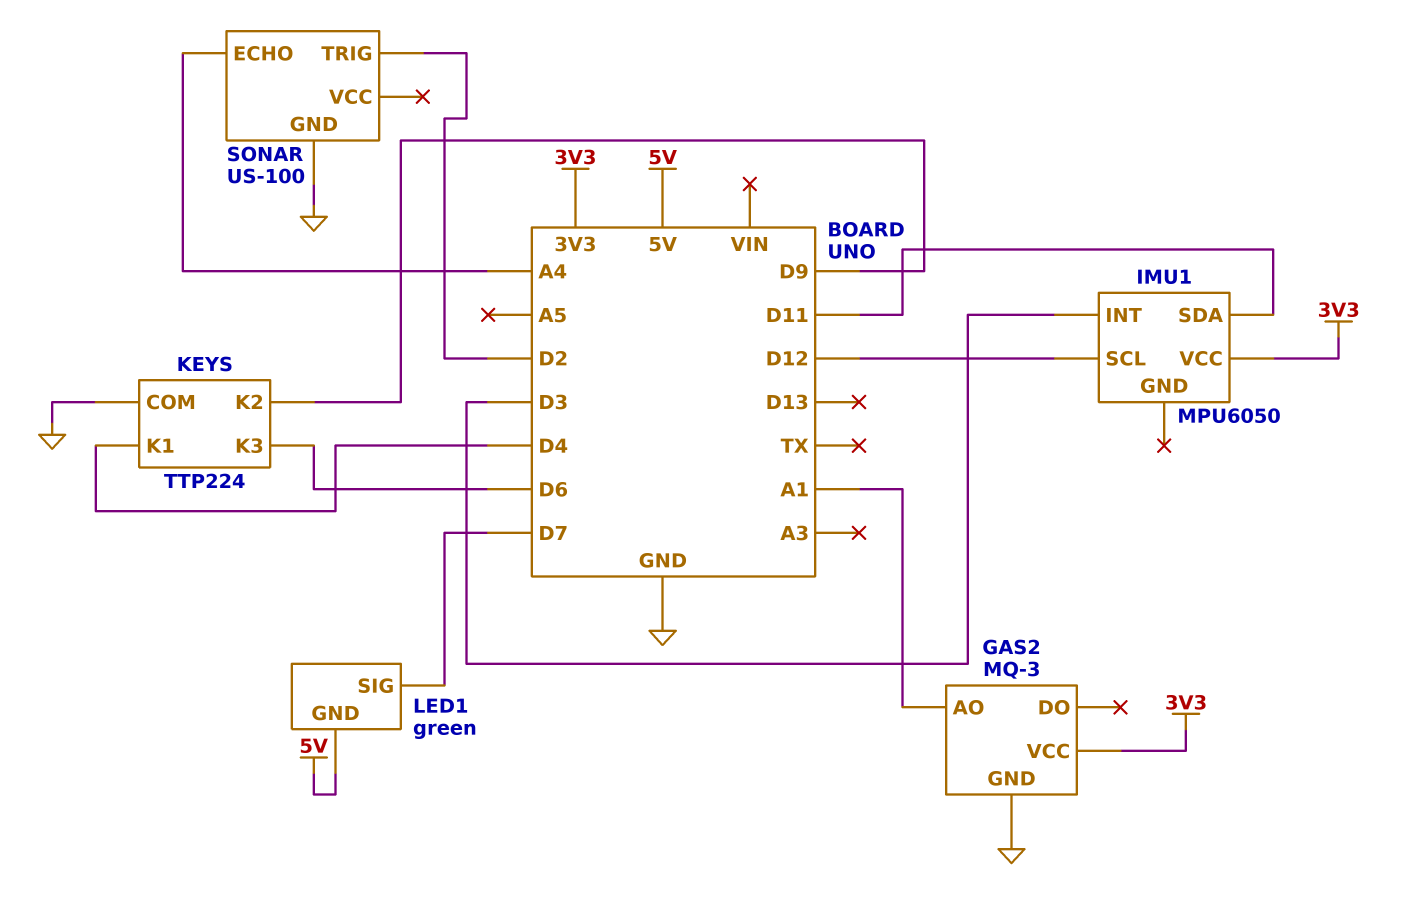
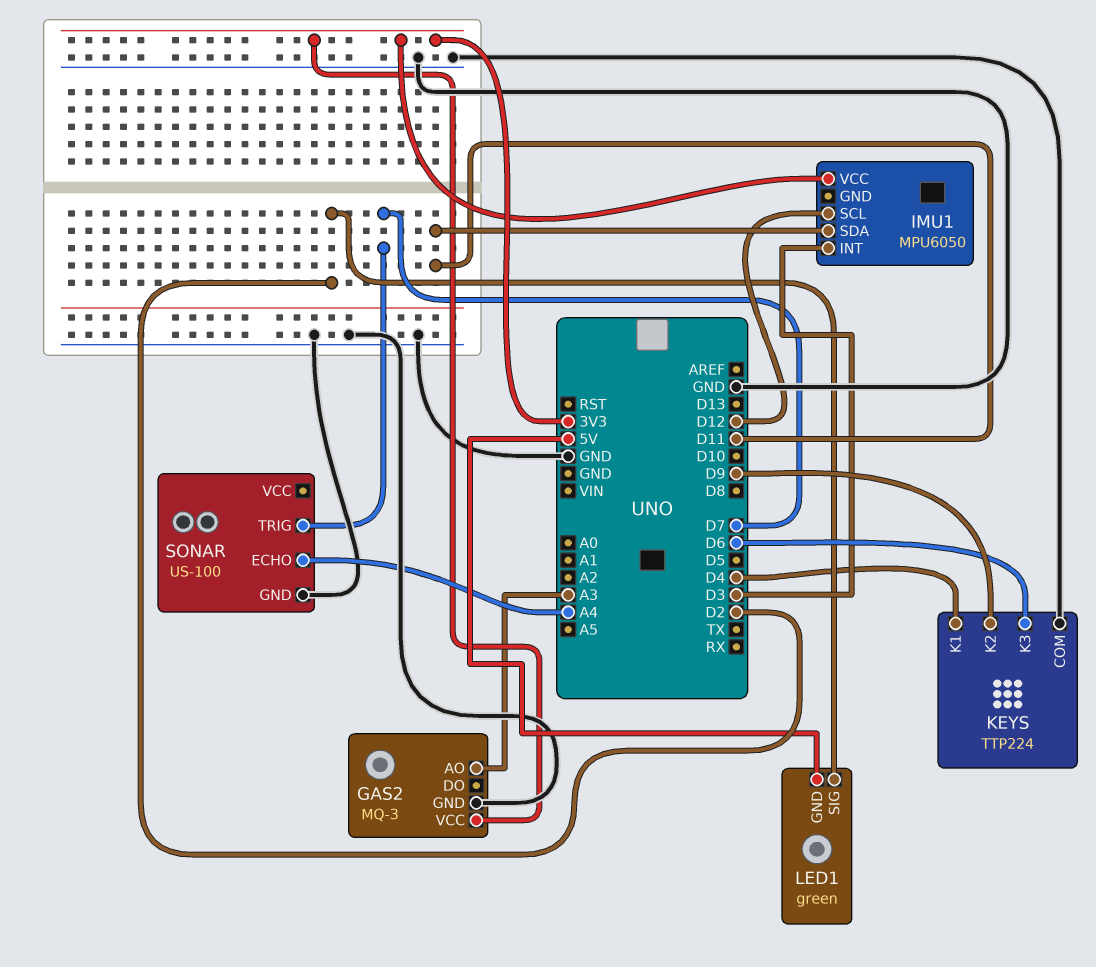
GAS2 pin AO: A1 -> A3
LED1 pin SIG: D7 -> D2
SONAR pin TRIG: D2 -> D7

